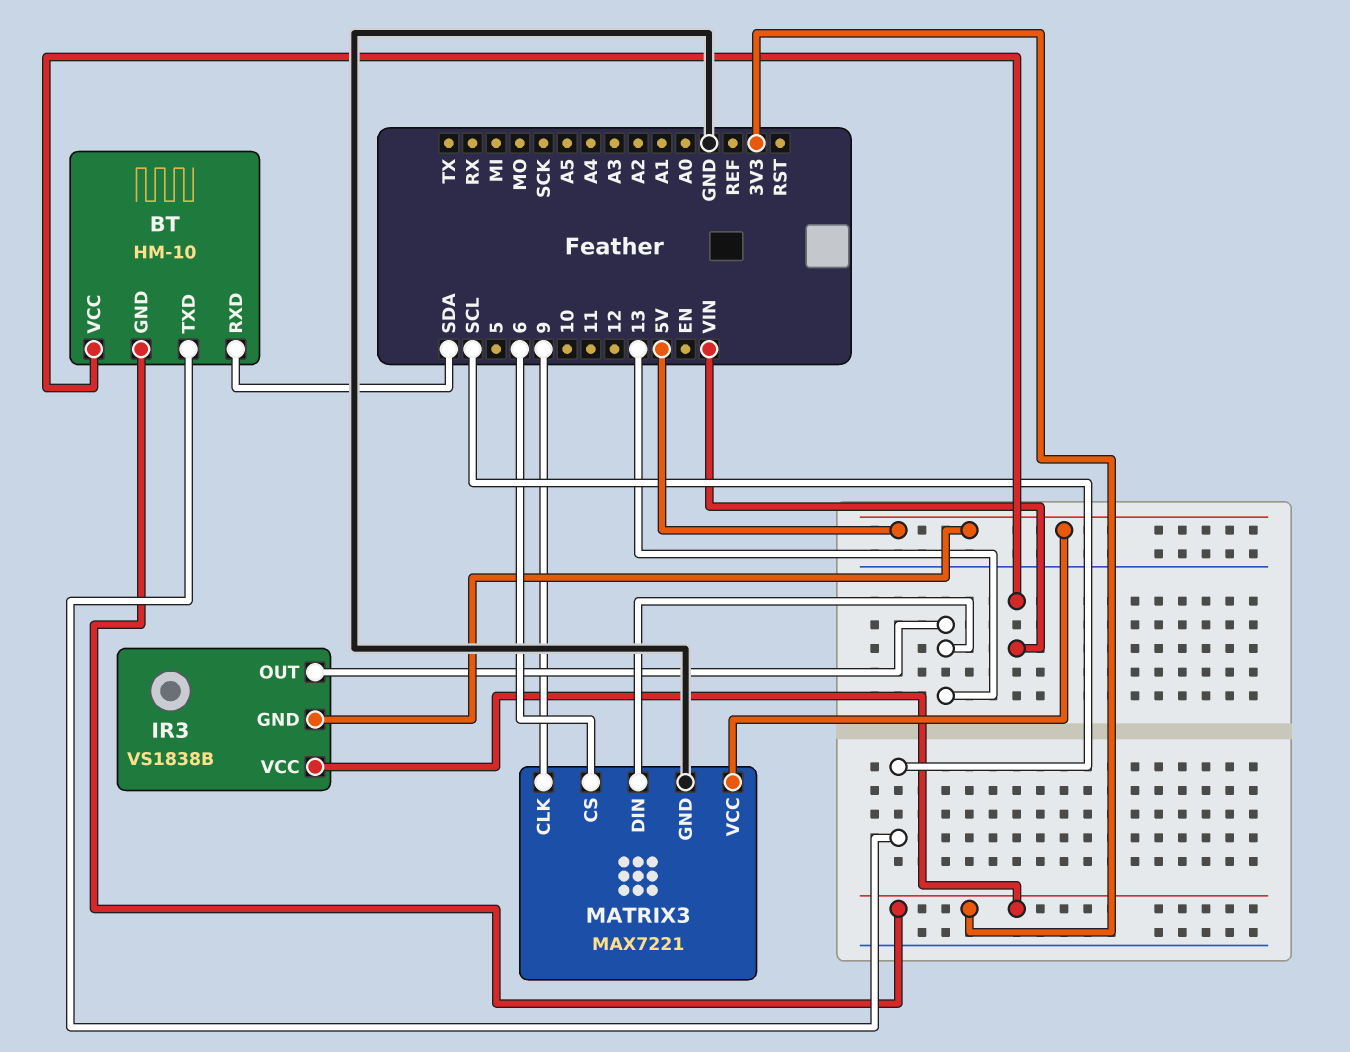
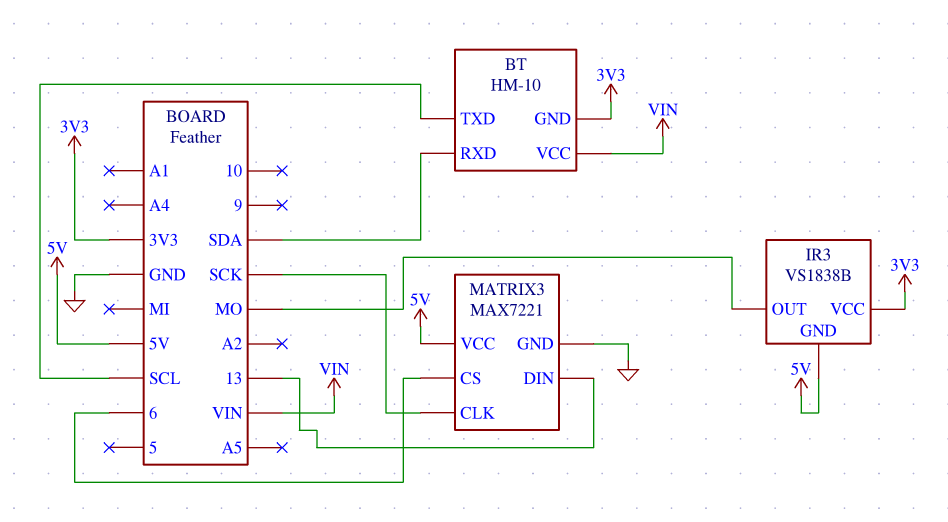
IR3 pin OUT: 13 -> MO
MATRIX3 pin CLK: 9 -> SCK

